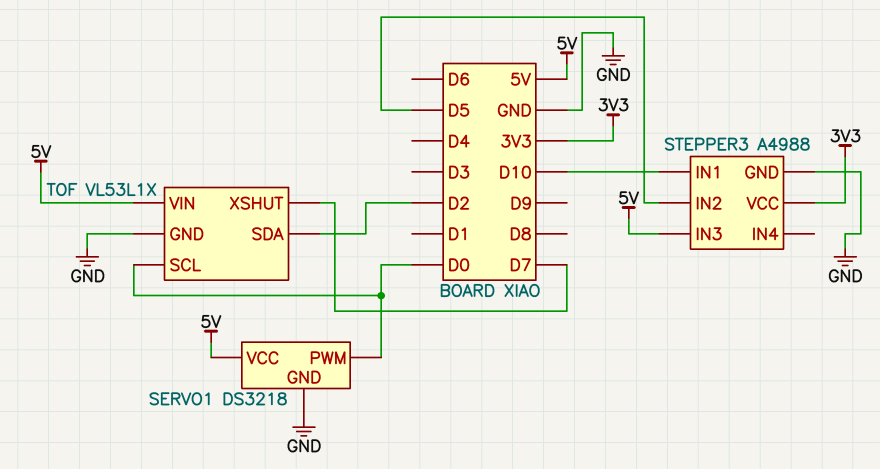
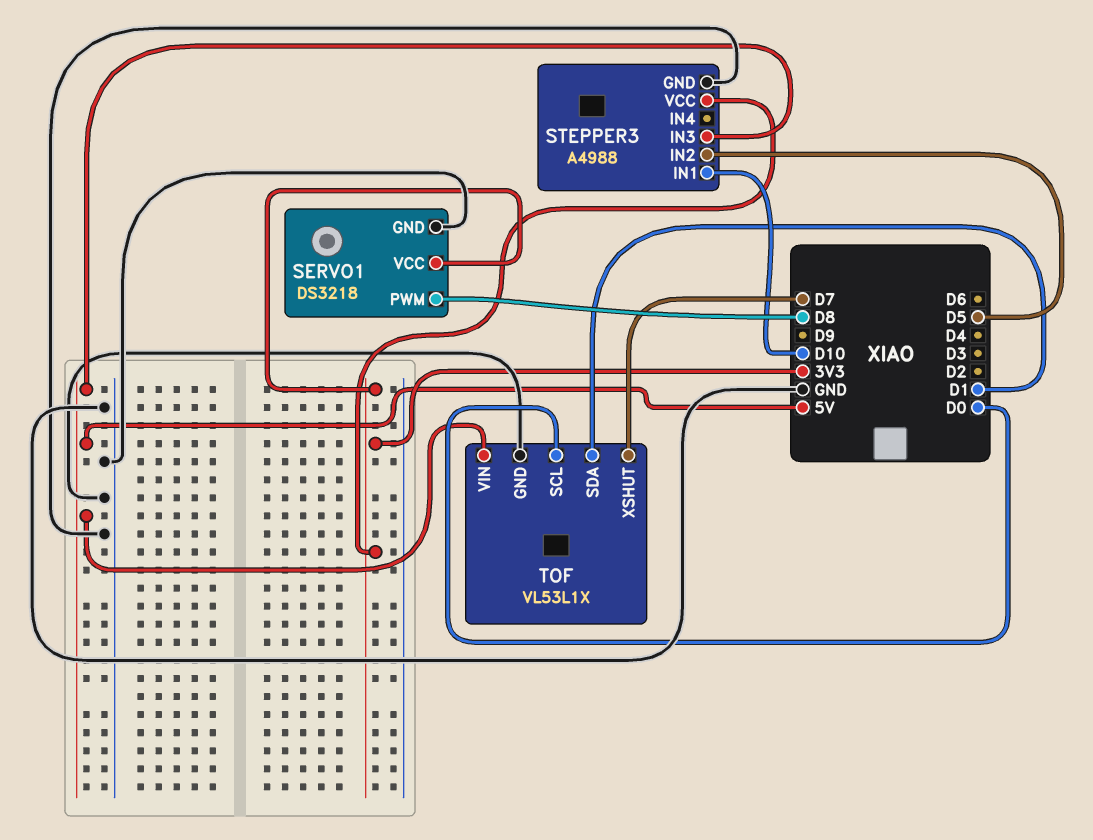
SERVO1 pin PWM: D0 -> D8
SERVO1 pin VCC: 5V -> 3V3
TOF pin SDA: D2 -> D1

